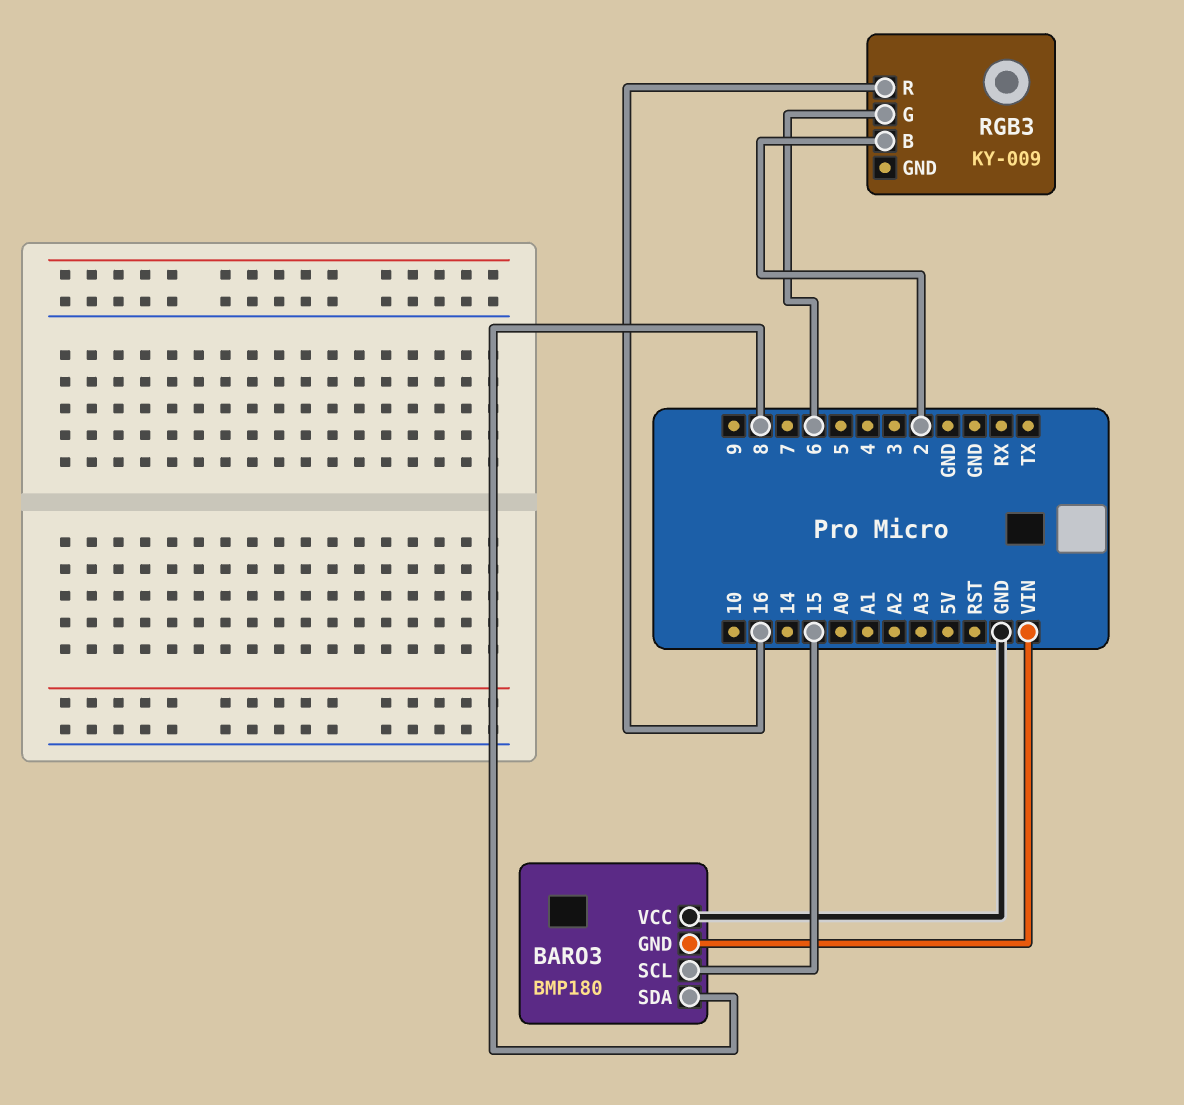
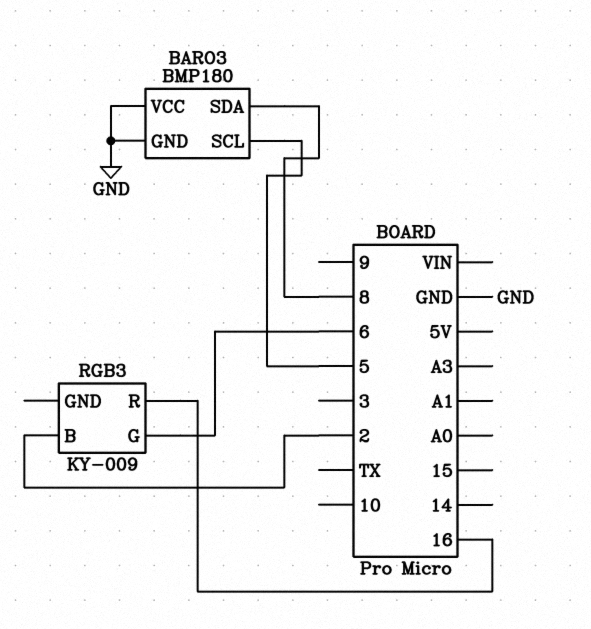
BARO3 pin GND: VIN -> GND
BARO3 pin SCL: 15 -> 5

